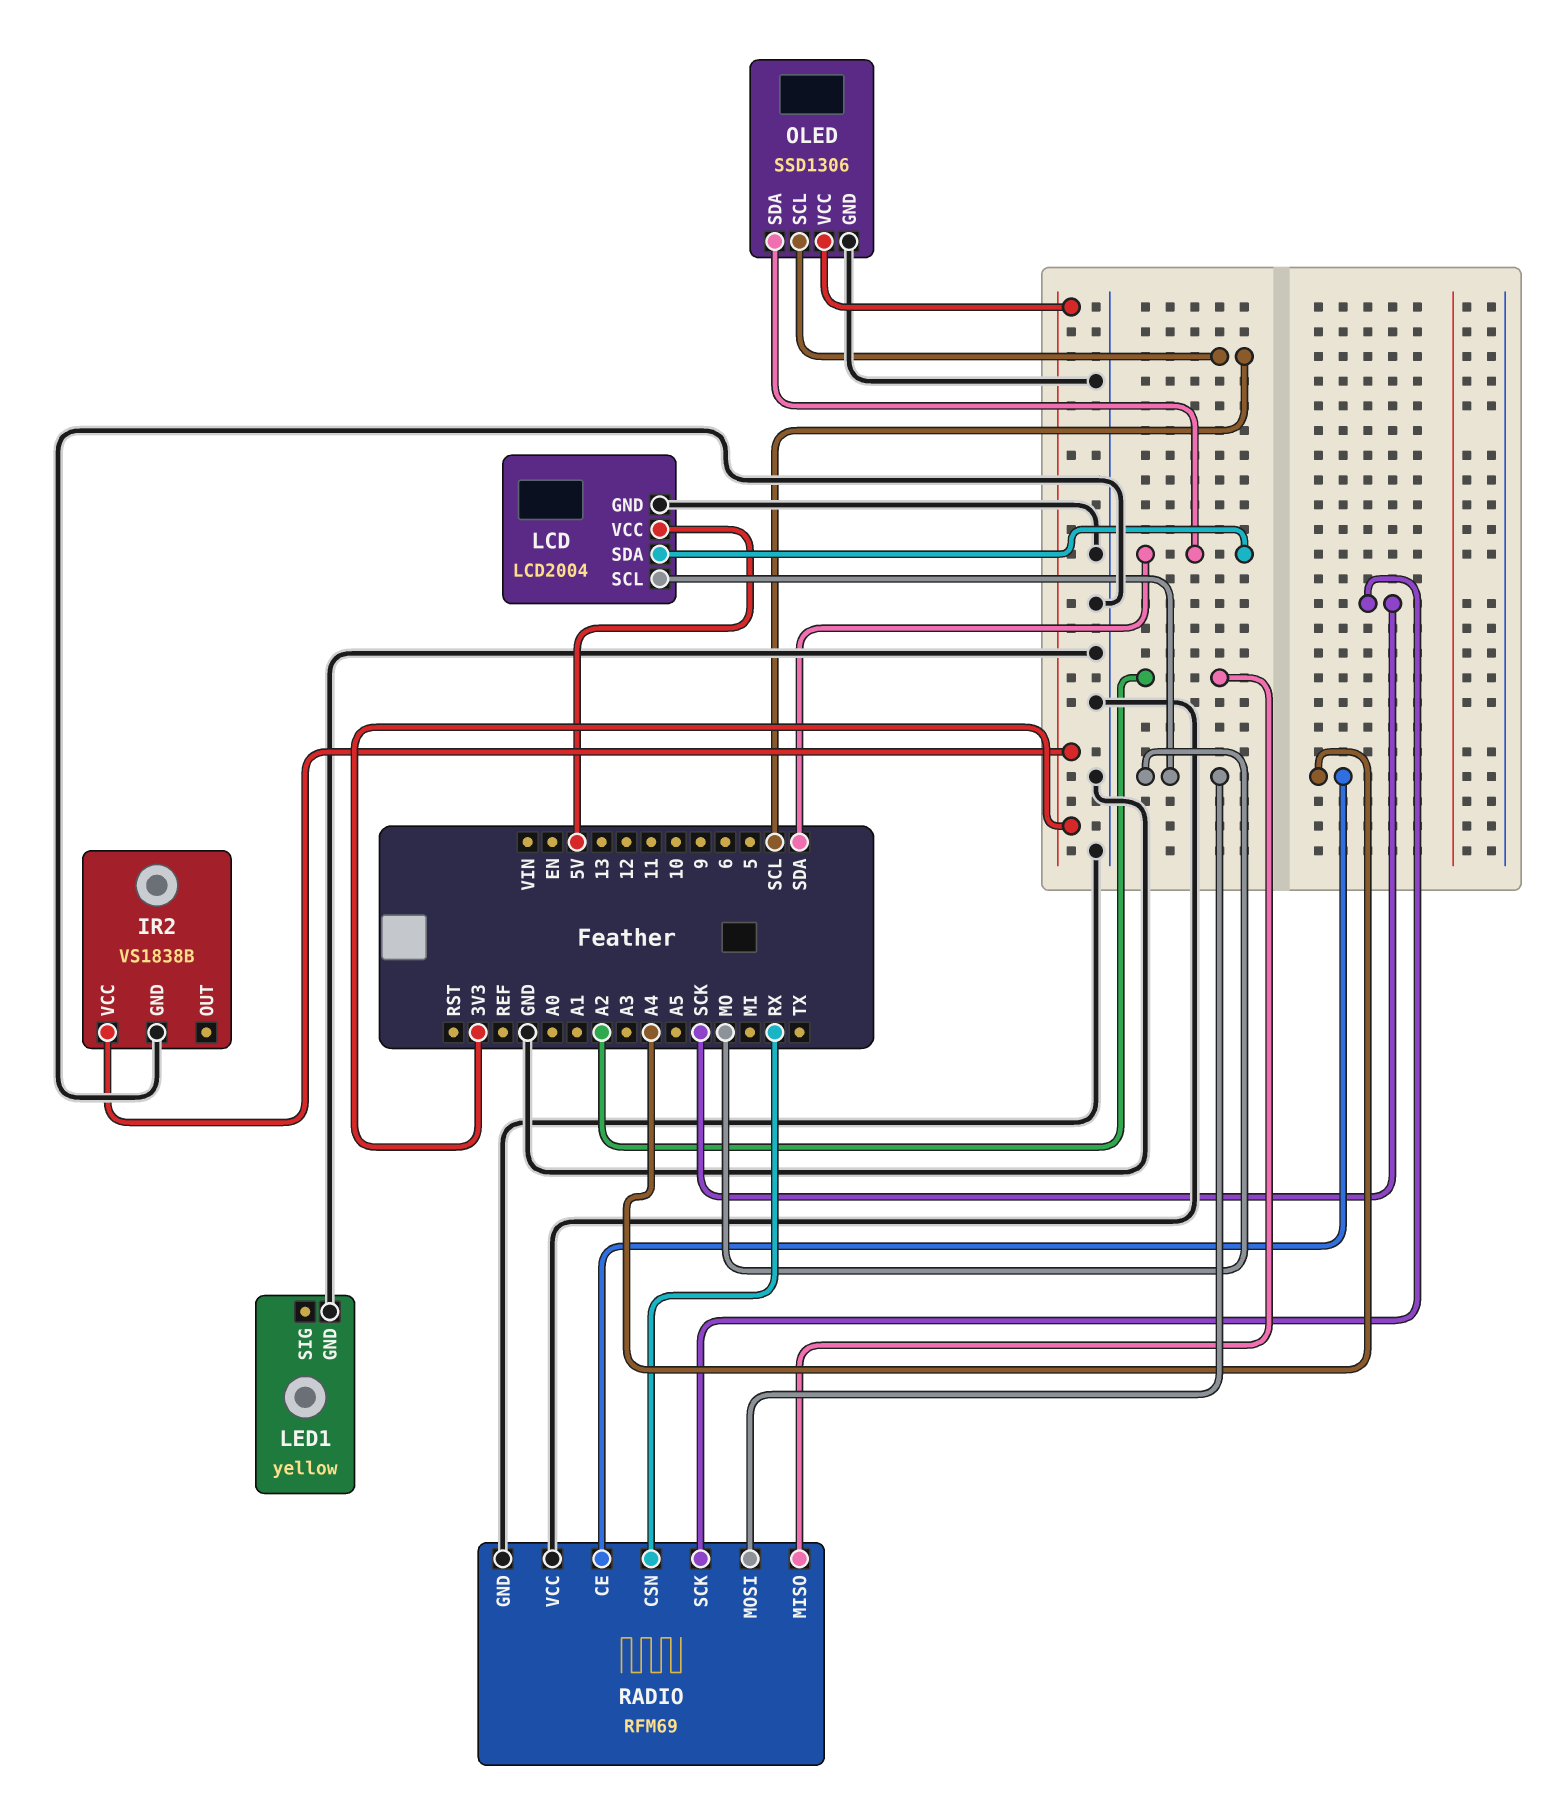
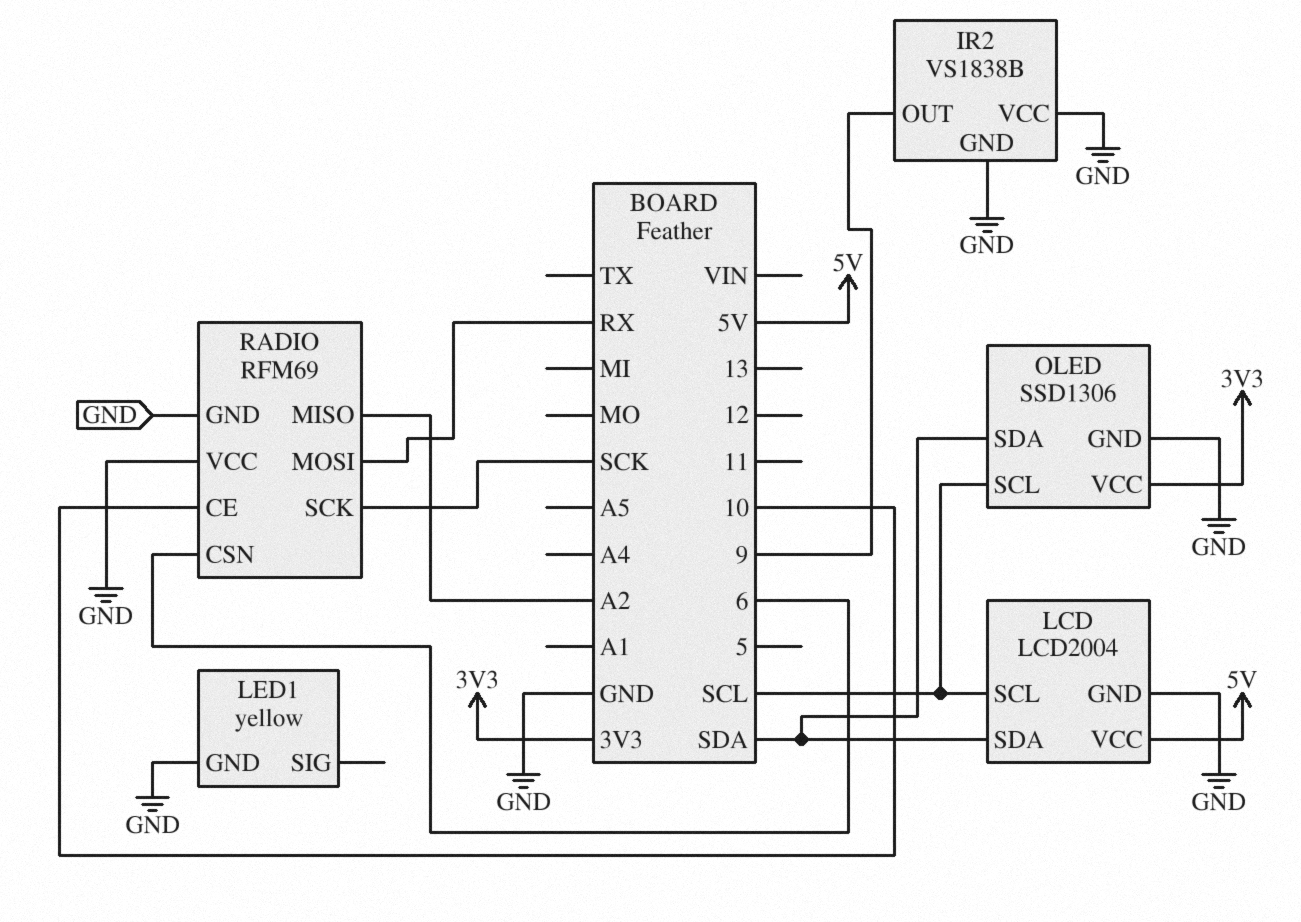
IR2 pin OUT: none -> 9
IR2 pin VCC: 3V3 -> GND
LCD pin SCL: MO -> SCL
RADIO pin CE: A4 -> 10
RADIO pin CSN: RX -> 6
RADIO pin MOSI: MO -> RX

